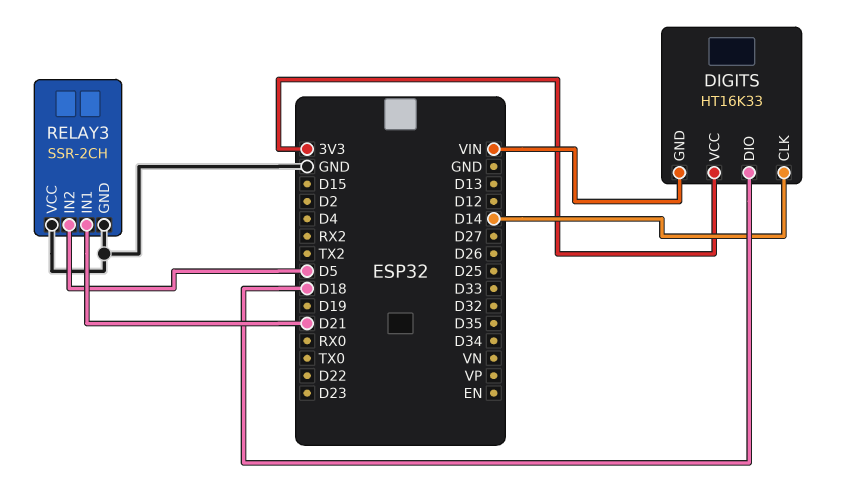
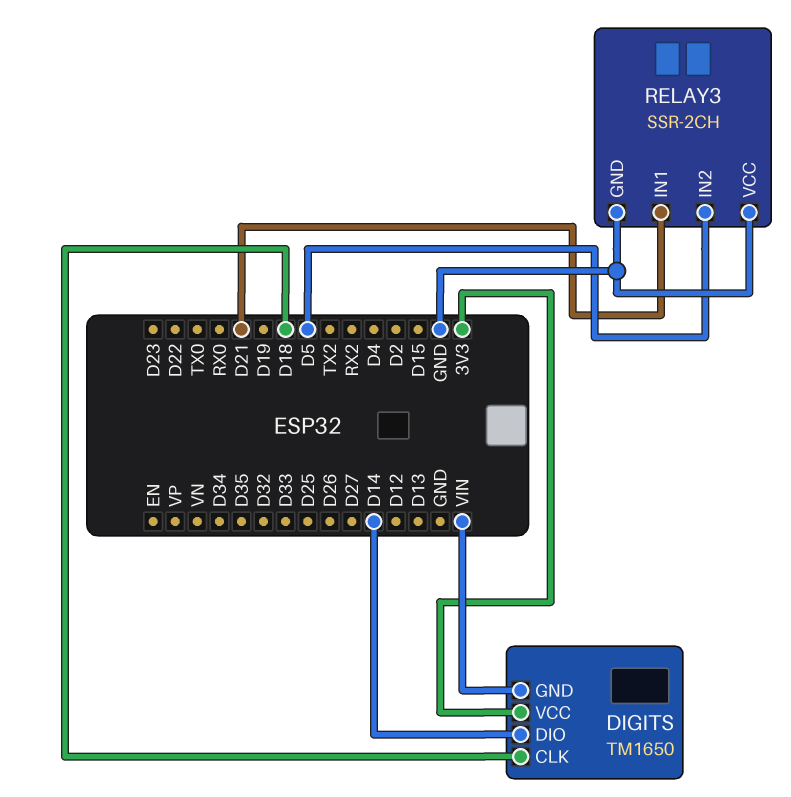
DIGITS: HT16K33 -> TM1650
DIGITS pin CLK: D14 -> D18
DIGITS pin DIO: D18 -> D14

